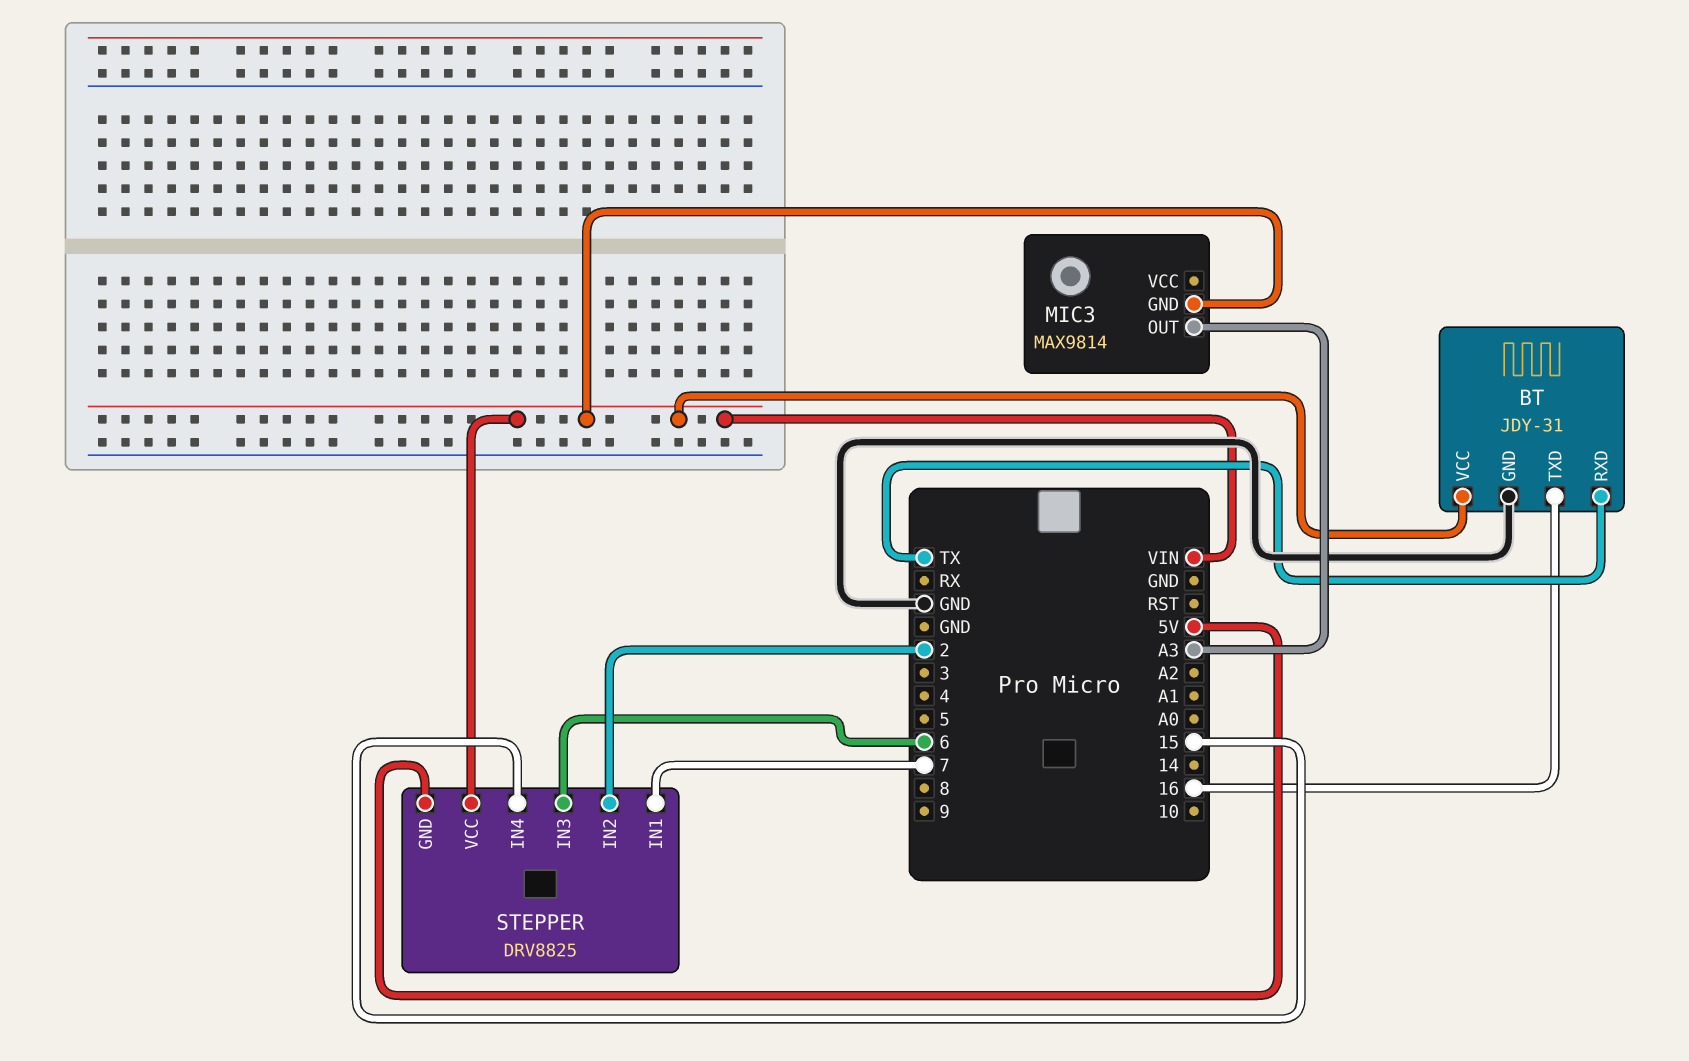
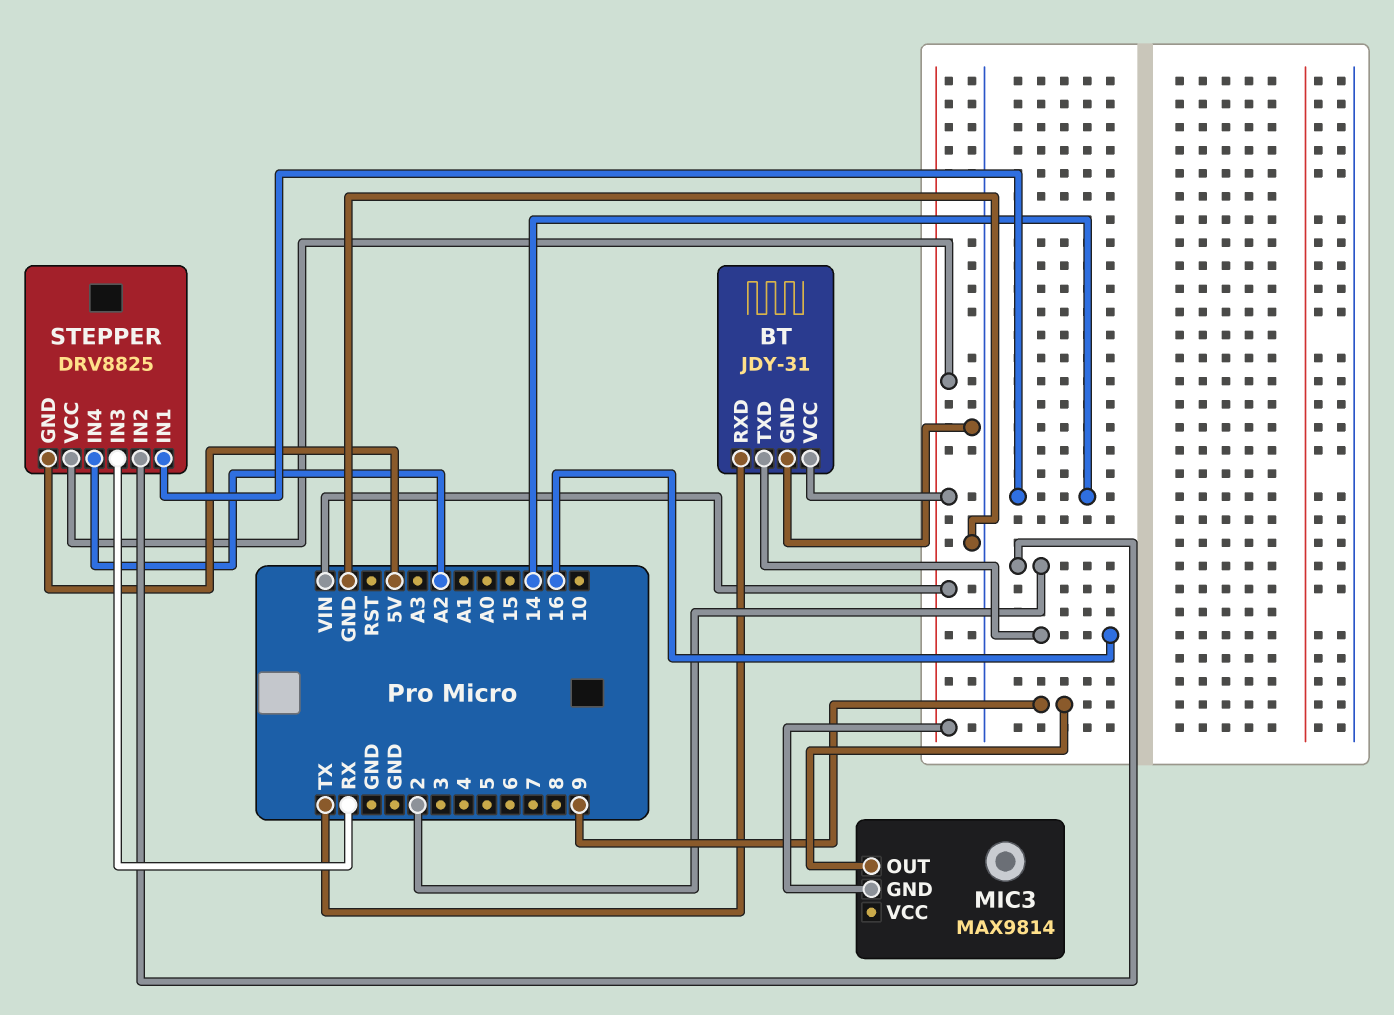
MIC3 pin OUT: A3 -> 9
STEPPER pin IN1: 7 -> 14
STEPPER pin IN3: 6 -> RX
STEPPER pin IN4: 15 -> A2

